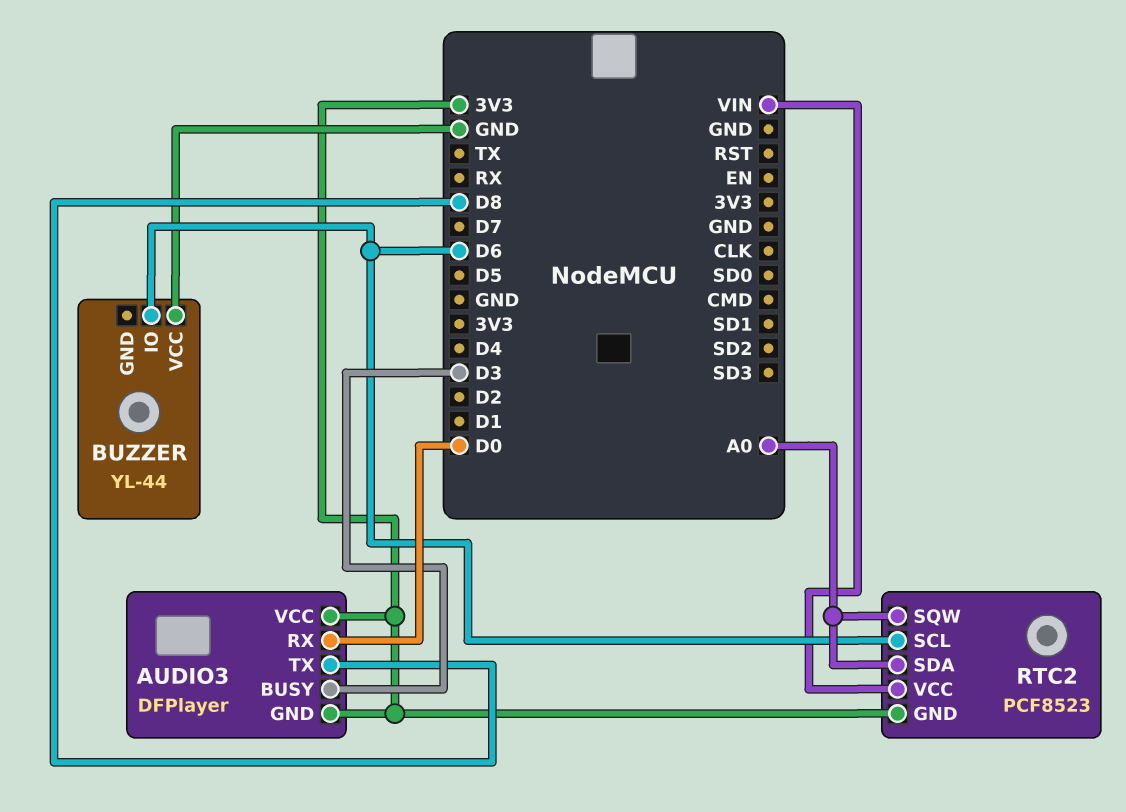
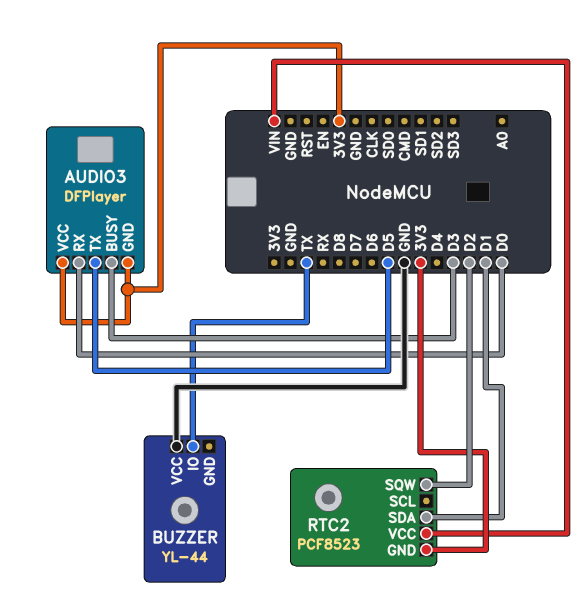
AUDIO3 pin TX: D8 -> D5
BUZZER pin IO: D6 -> TX
RTC2 pin SCL: D6 -> none
RTC2 pin SDA: A0 -> D1
RTC2 pin SQW: A0 -> D2

